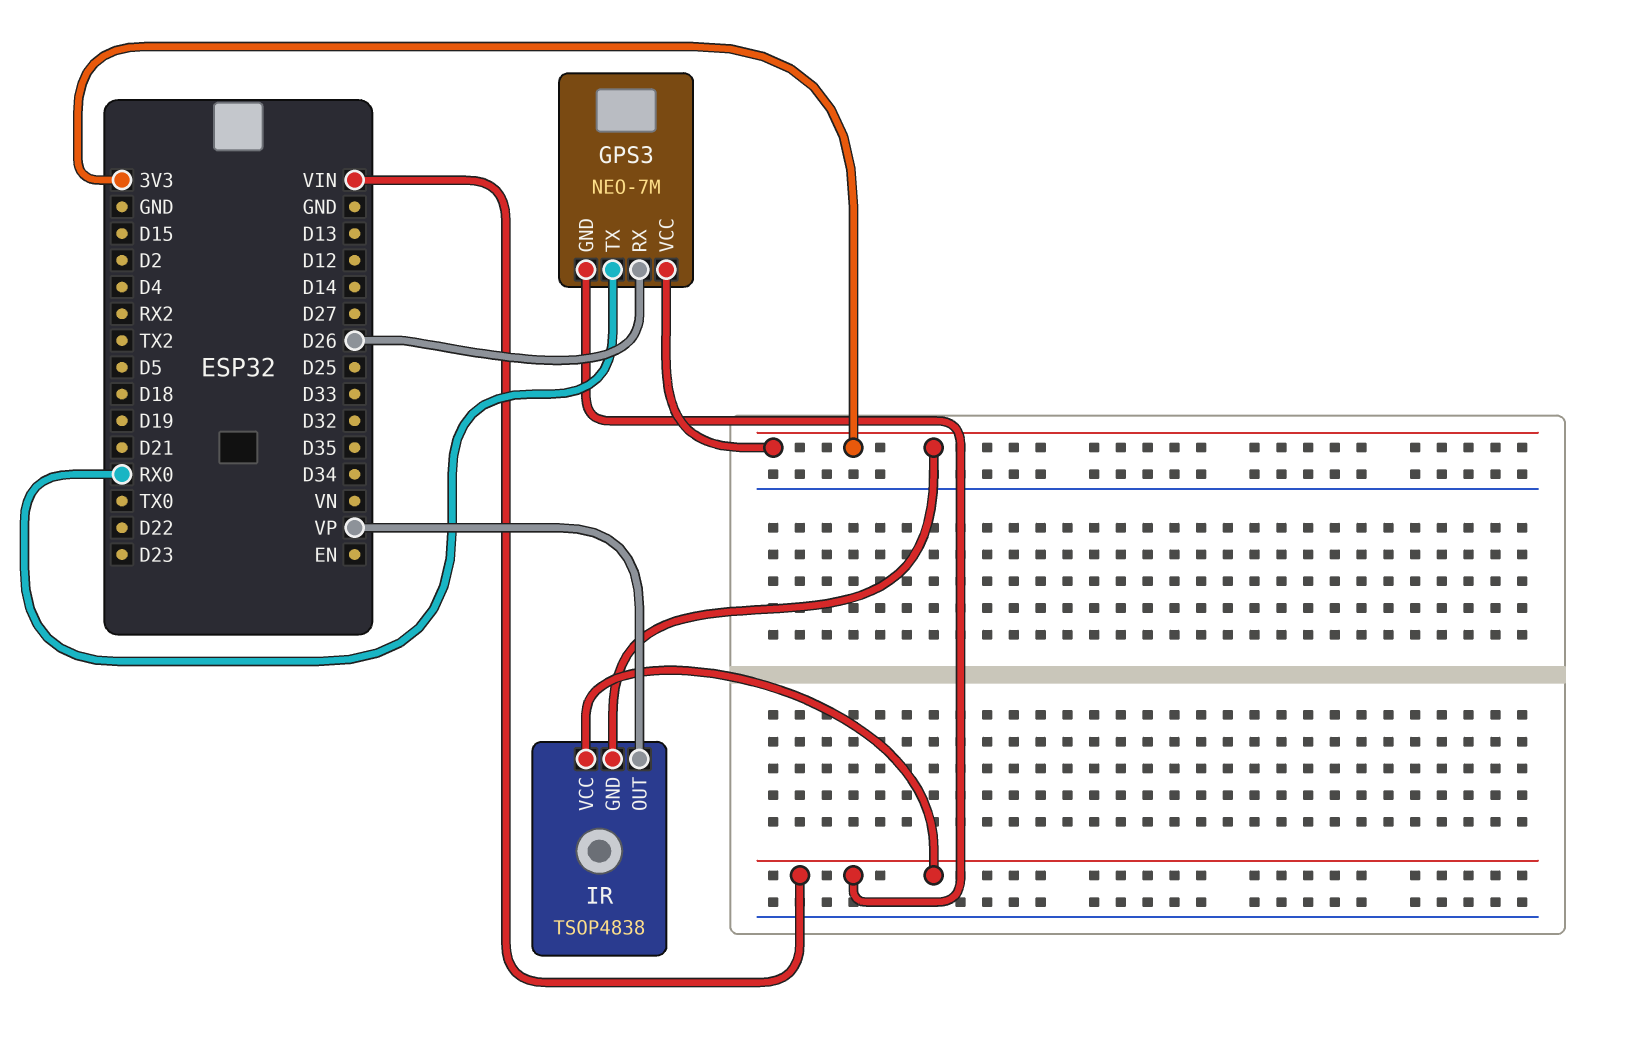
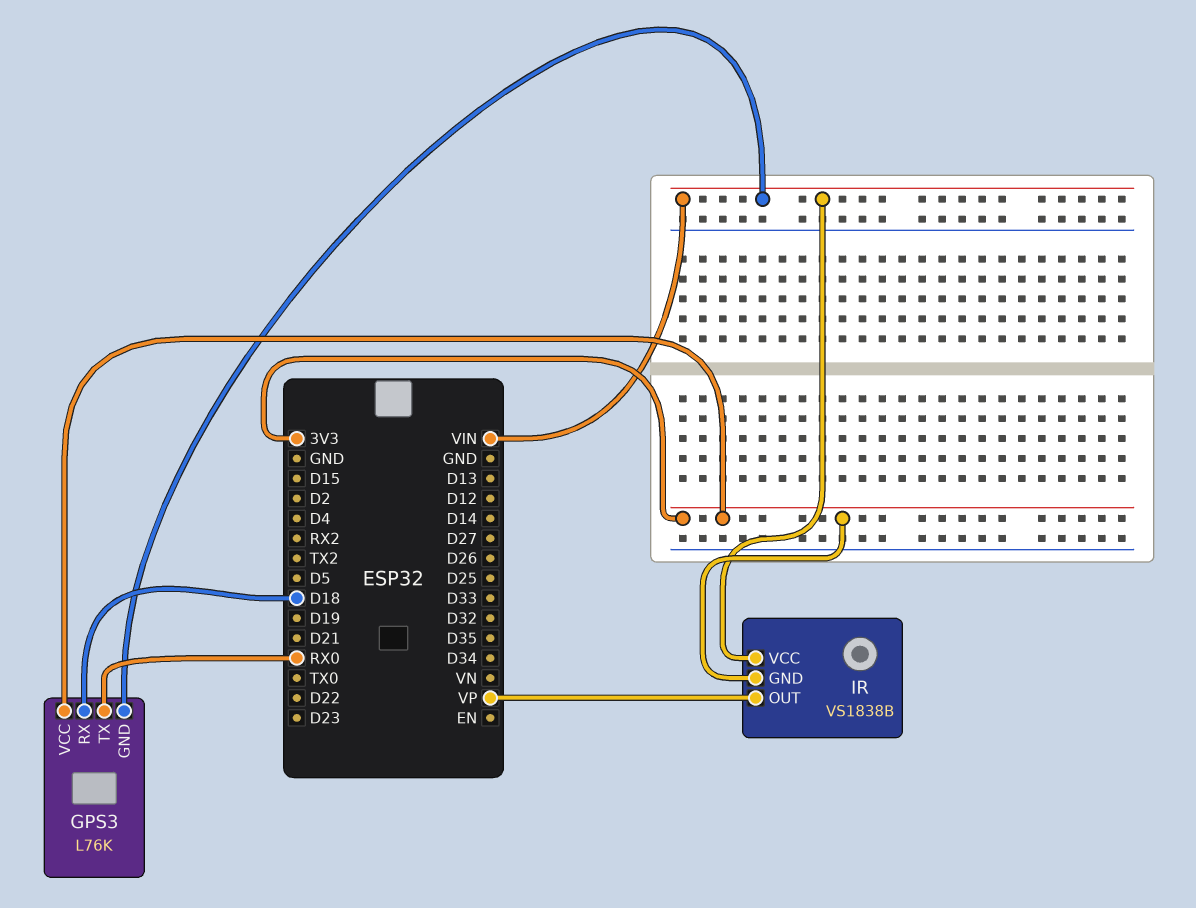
GPS3: NEO-7M -> L76K
GPS3 pin RX: D26 -> D18
IR: TSOP4838 -> VS1838B

